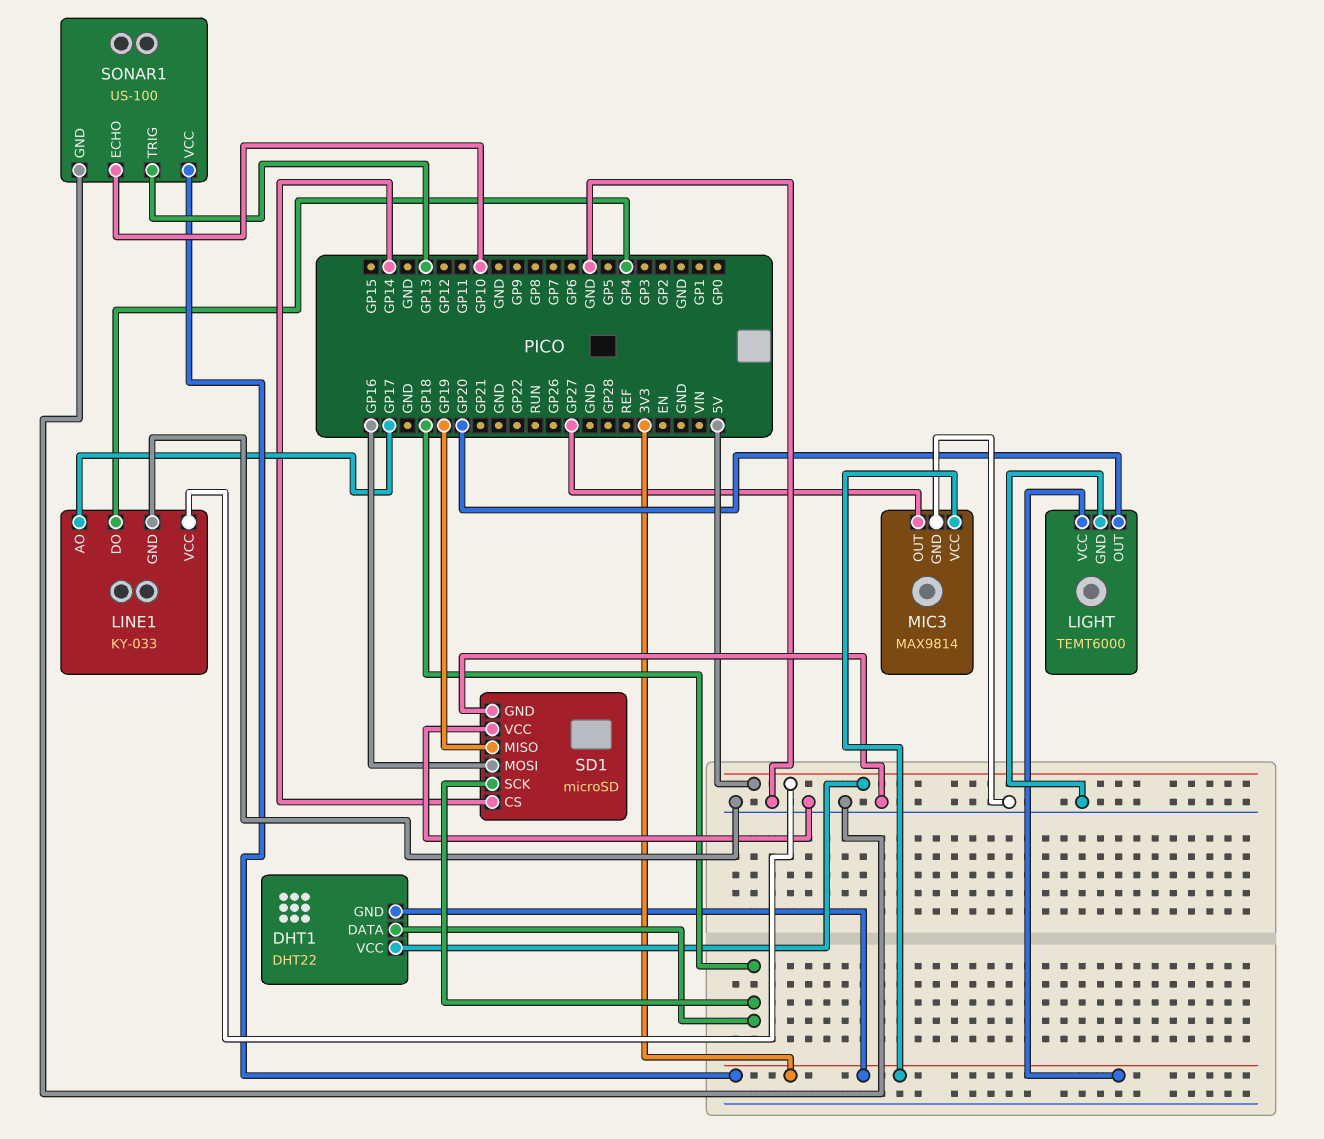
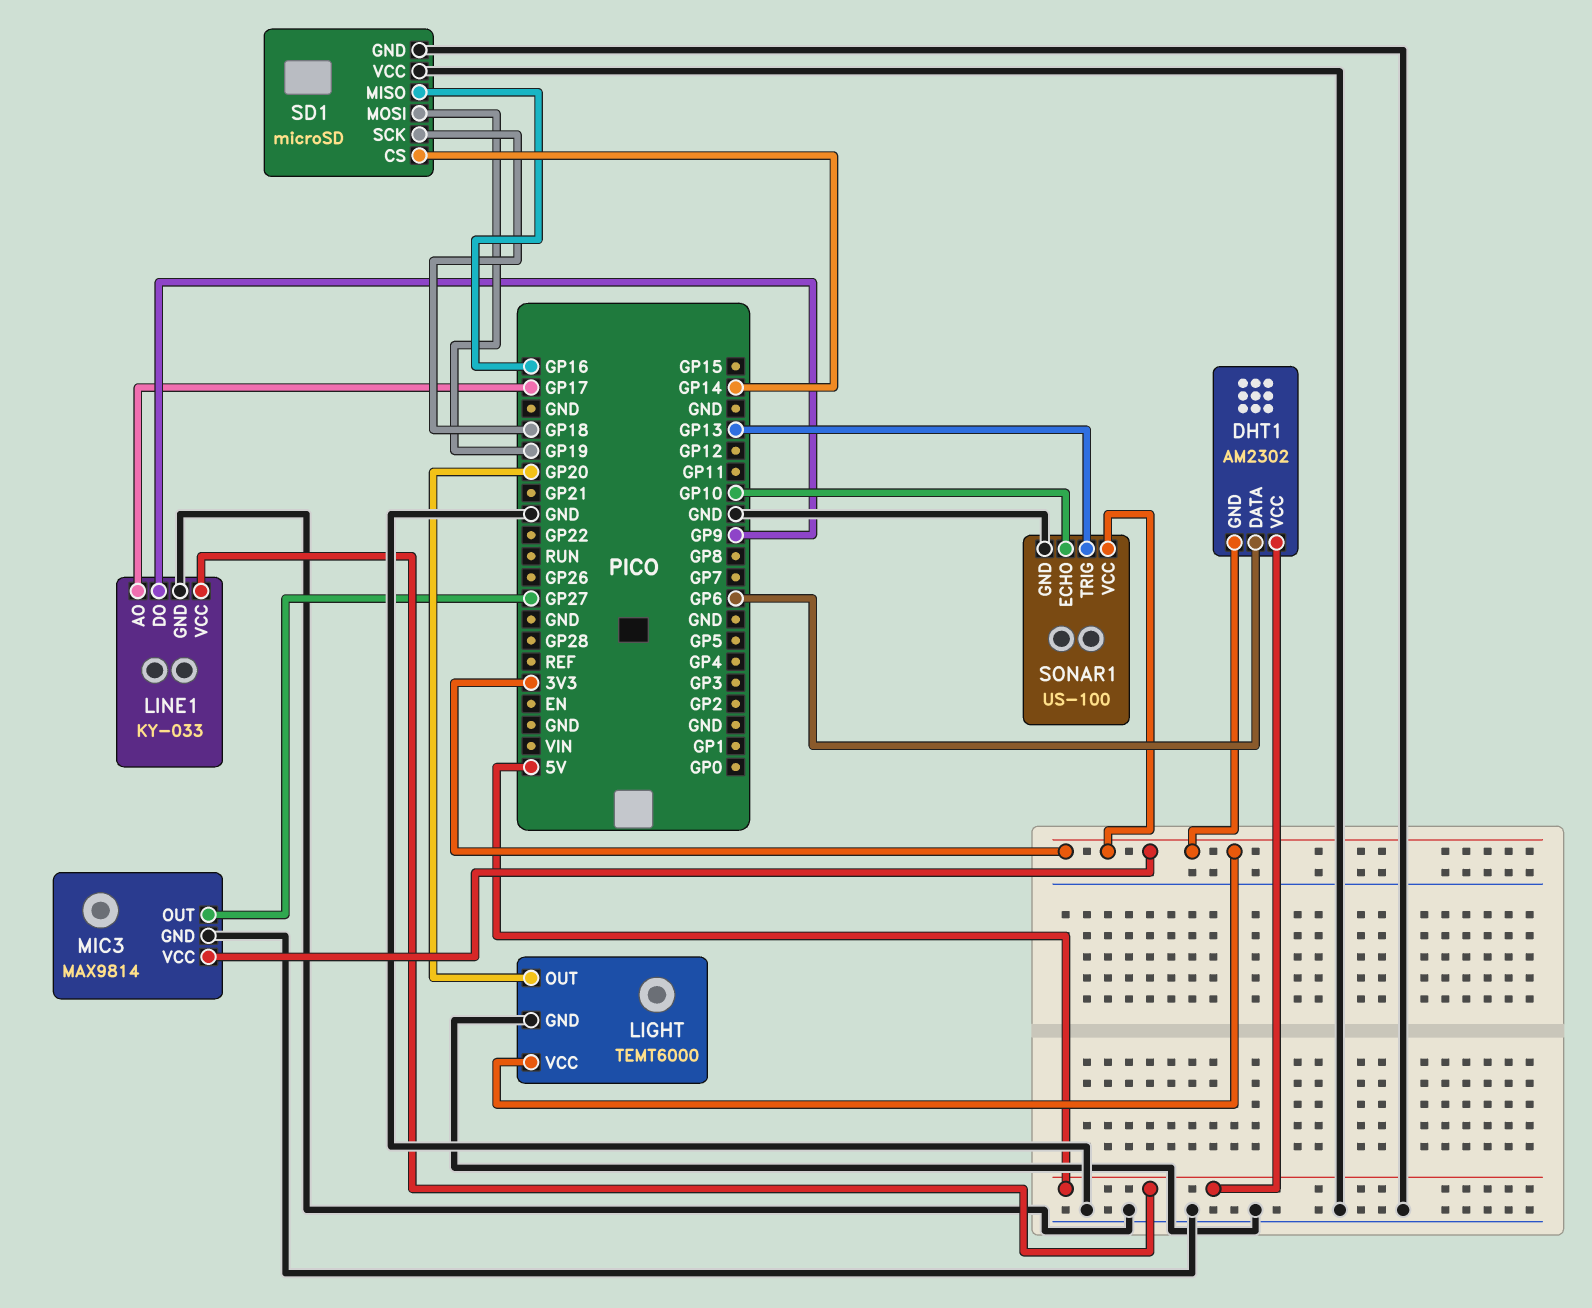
DHT1: DHT22 -> AM2302
DHT1 pin DATA: GP18 -> GP6
LINE1 pin DO: GP4 -> GP9
SD1 pin MISO: GP19 -> GP16
SD1 pin MOSI: GP16 -> GP19

